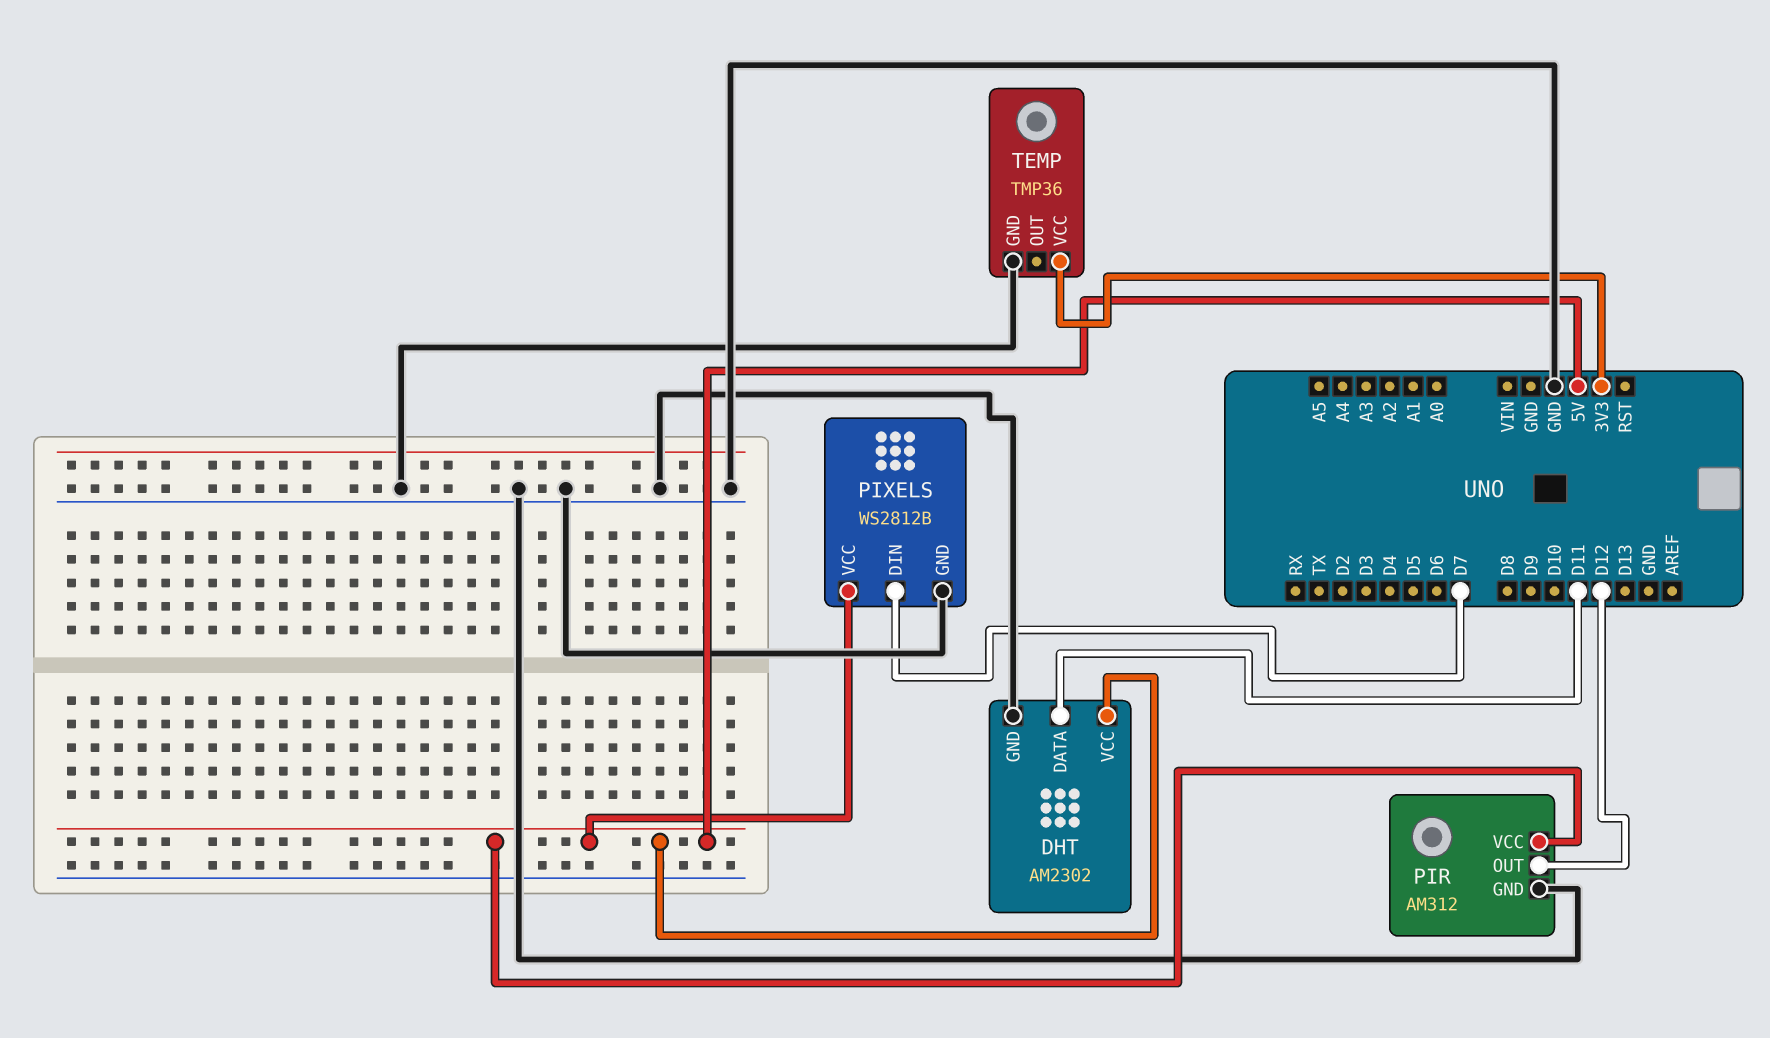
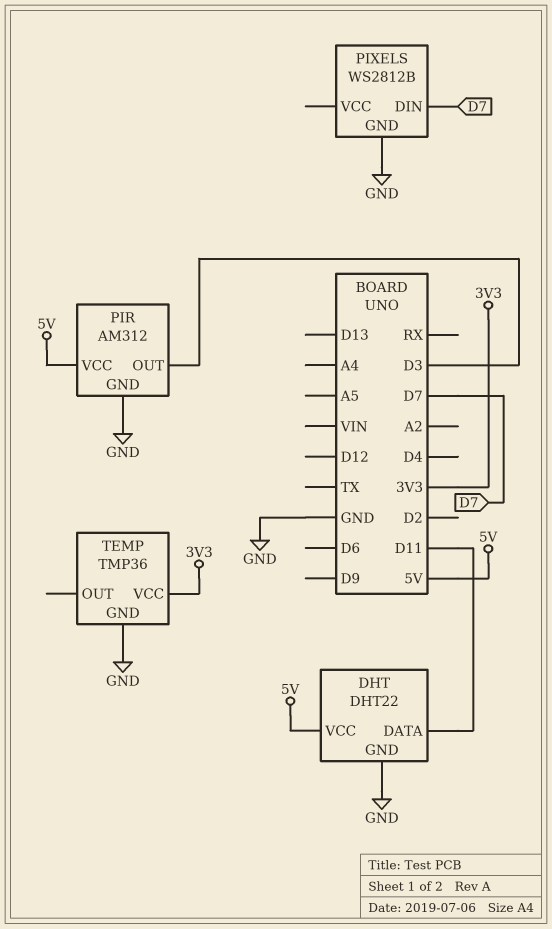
DHT: AM2302 -> DHT22
PIR pin OUT: D12 -> D3
PIXELS pin VCC: 5V -> none

